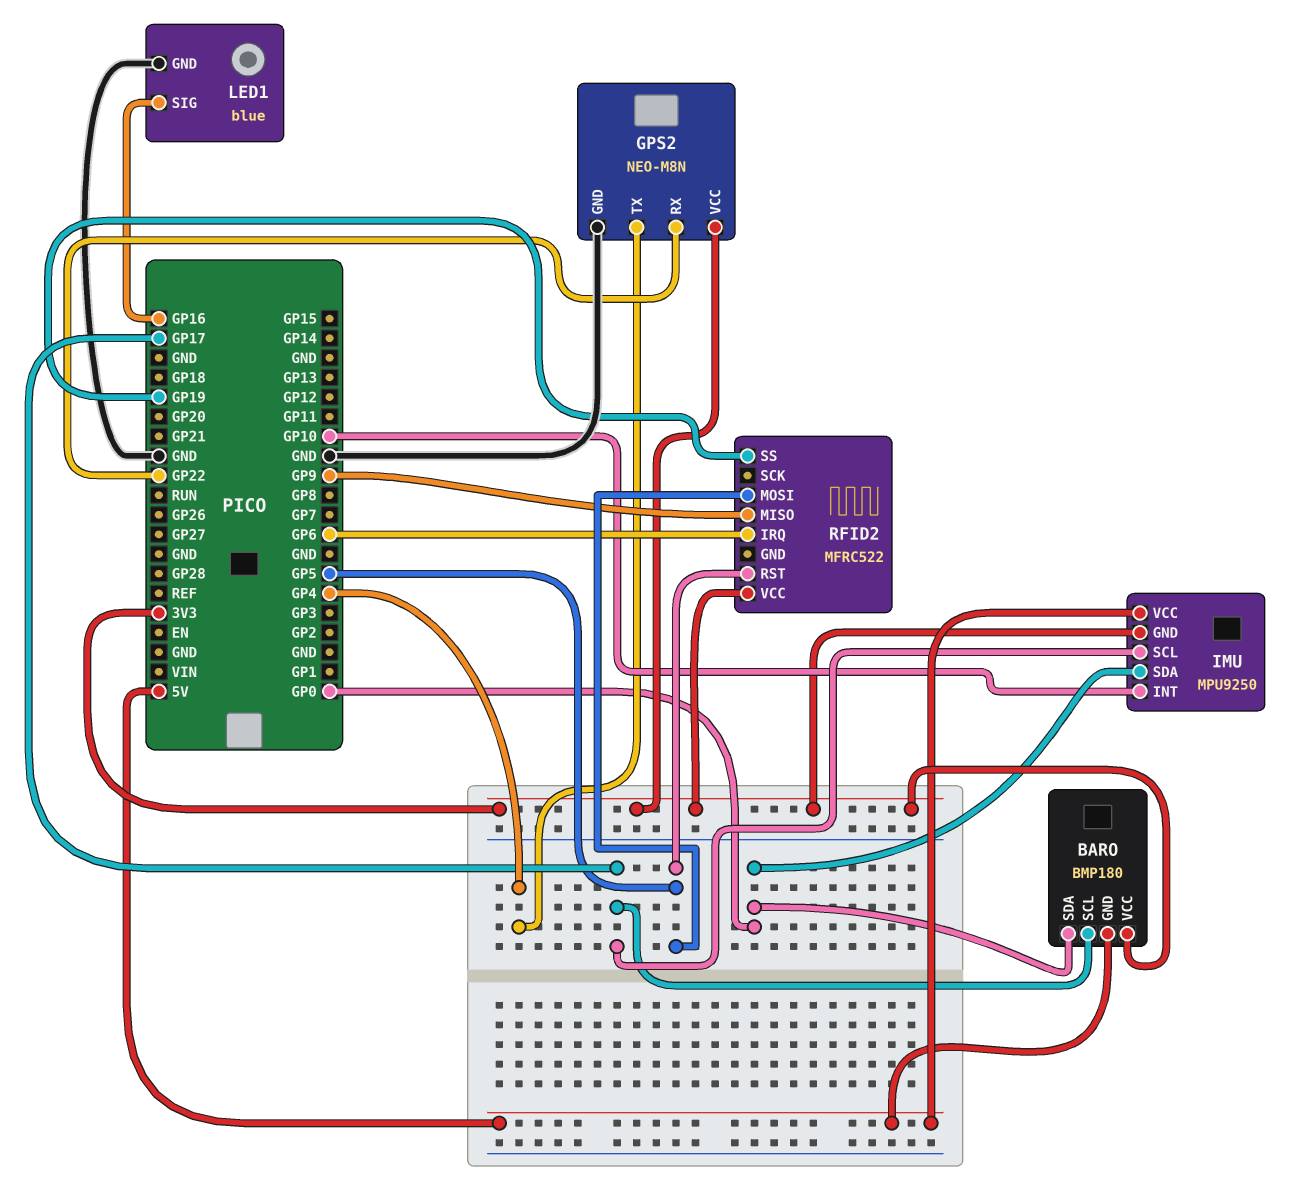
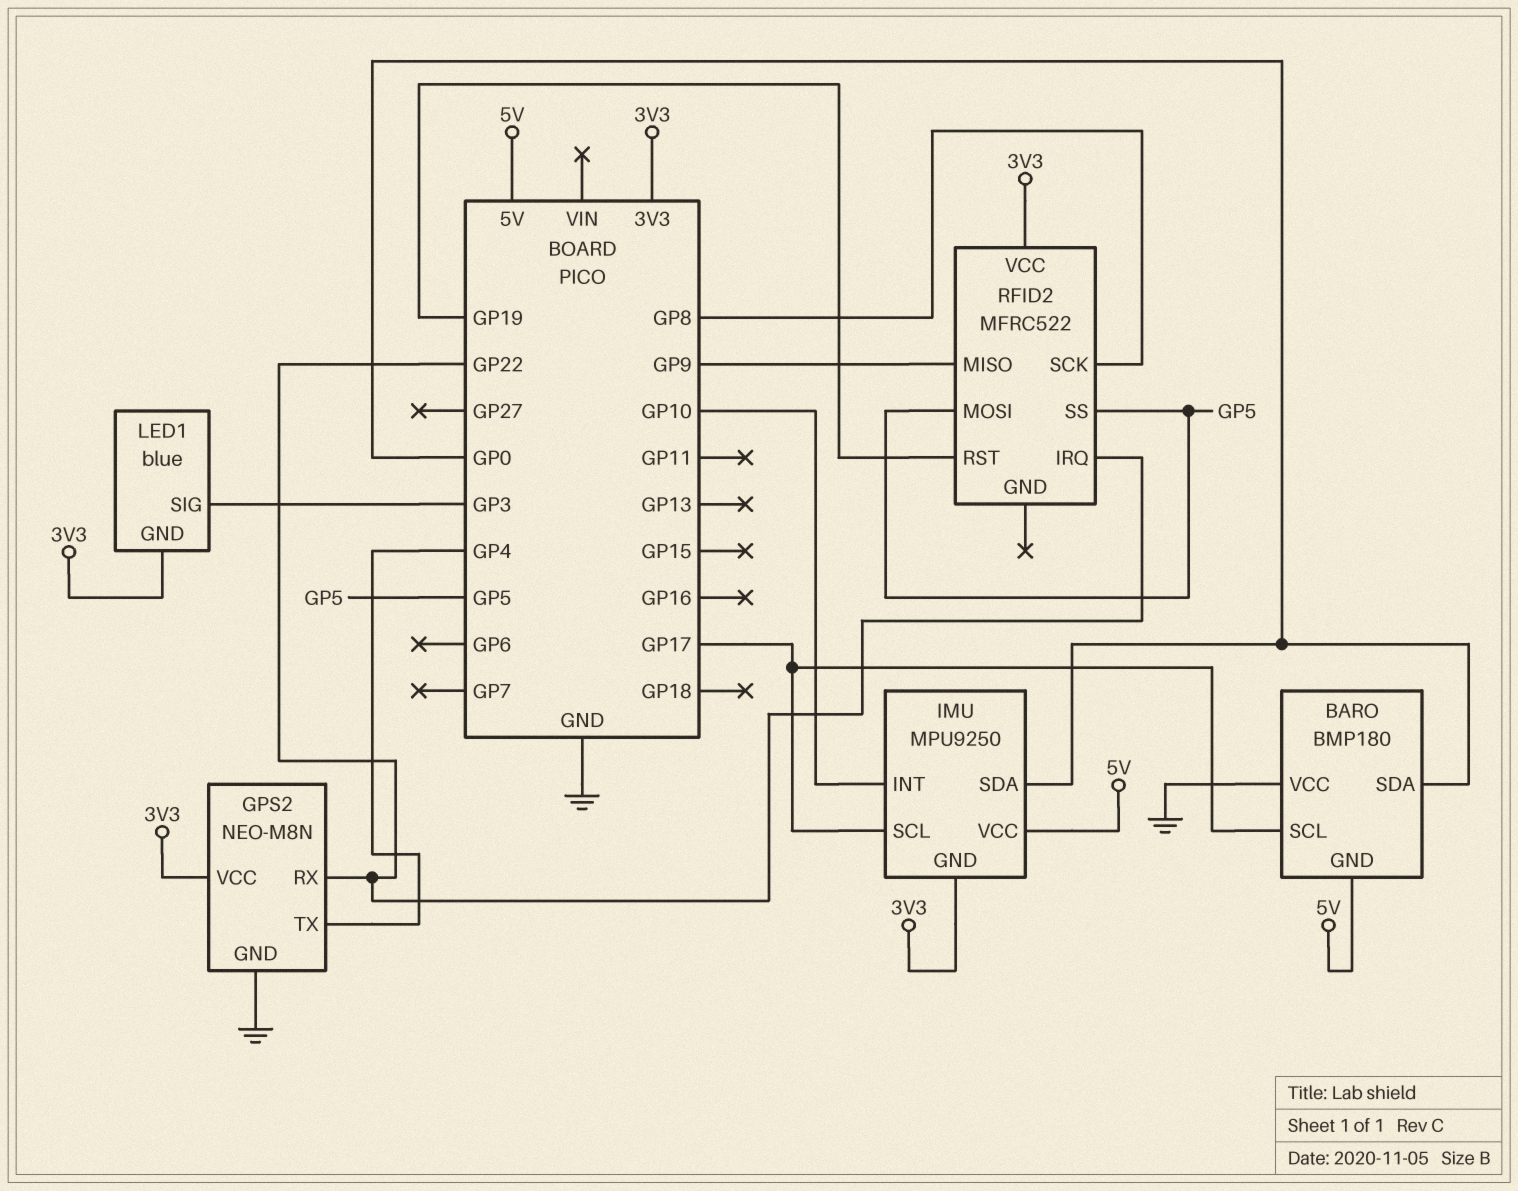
BARO pin VCC: 3V3 -> GND
LED1 pin GND: GND -> 3V3
LED1 pin SIG: GP16 -> GP3
RFID2 pin IRQ: GP6 -> GP22
RFID2 pin RST: GP5 -> GP19
RFID2 pin SCK: none -> GP8
RFID2 pin SS: GP19 -> GP5

